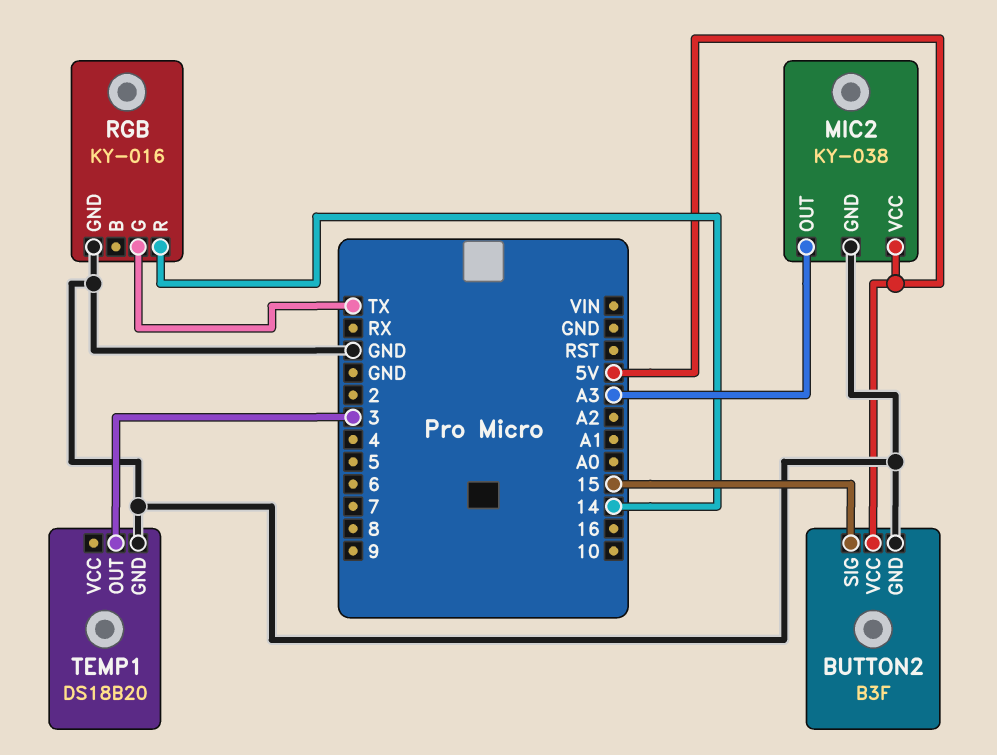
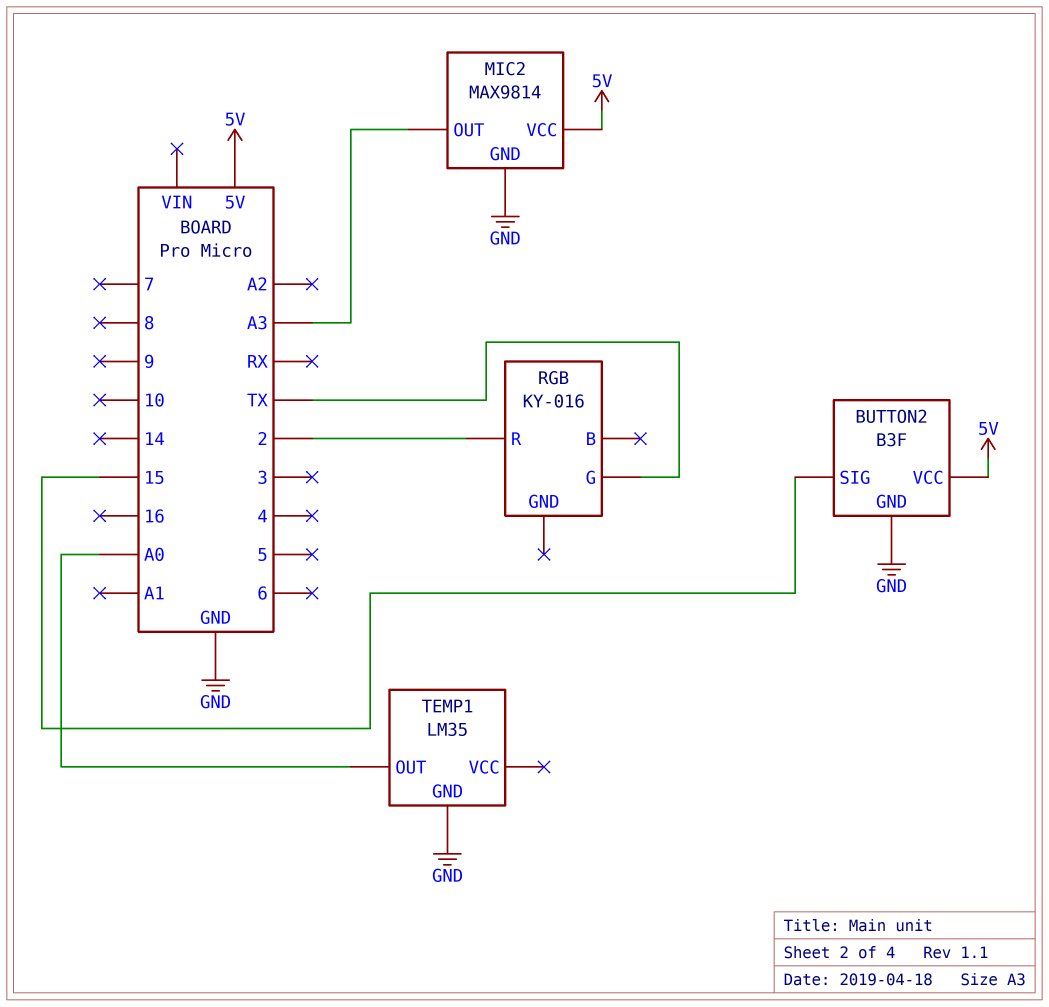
MIC2: KY-038 -> MAX9814
RGB pin GND: GND -> none
RGB pin R: 14 -> 2
TEMP1: DS18B20 -> LM35
TEMP1 pin OUT: 3 -> A0

